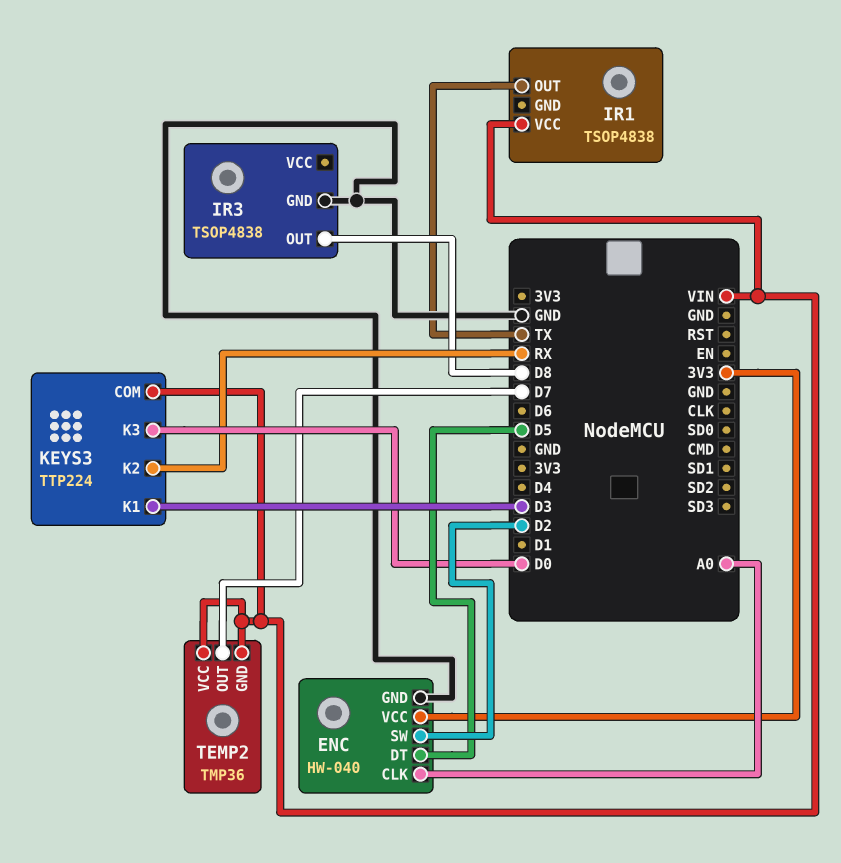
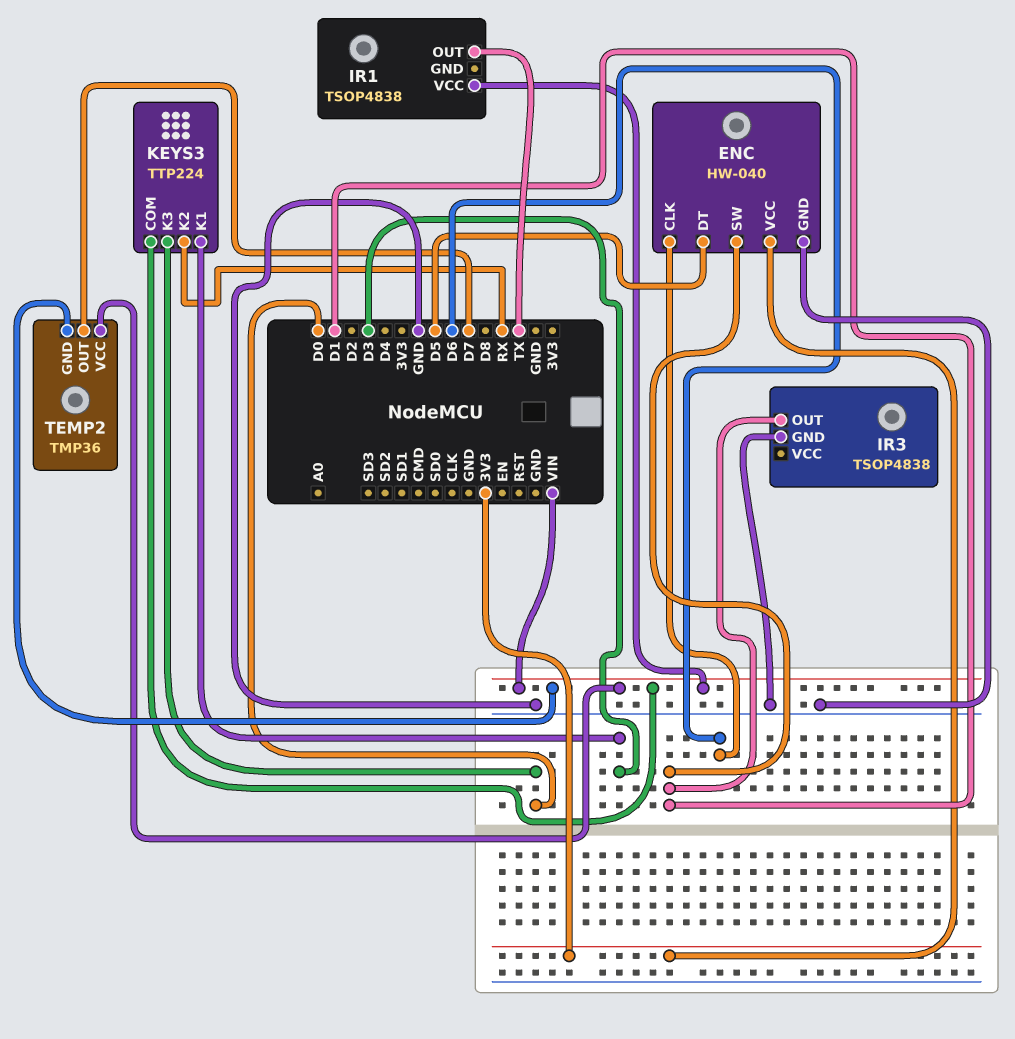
ENC pin CLK: A0 -> D6
ENC pin SW: D2 -> D1
IR3 pin OUT: D8 -> D1

